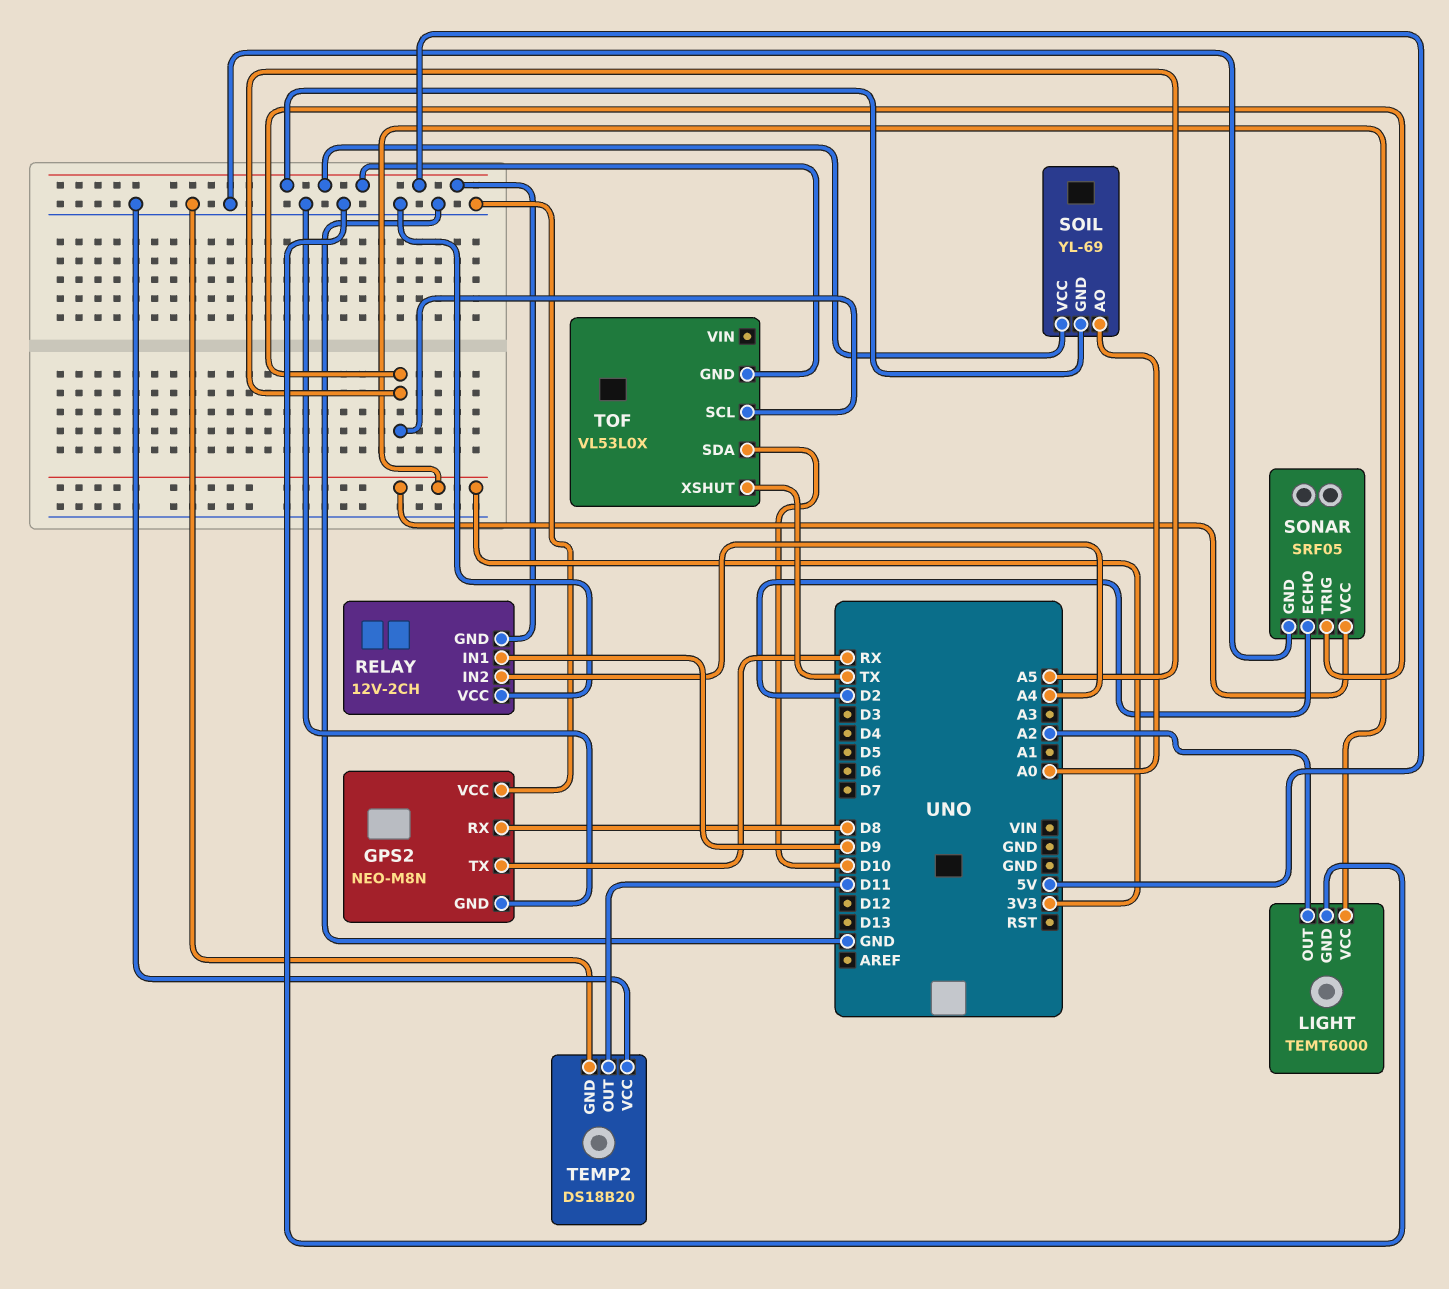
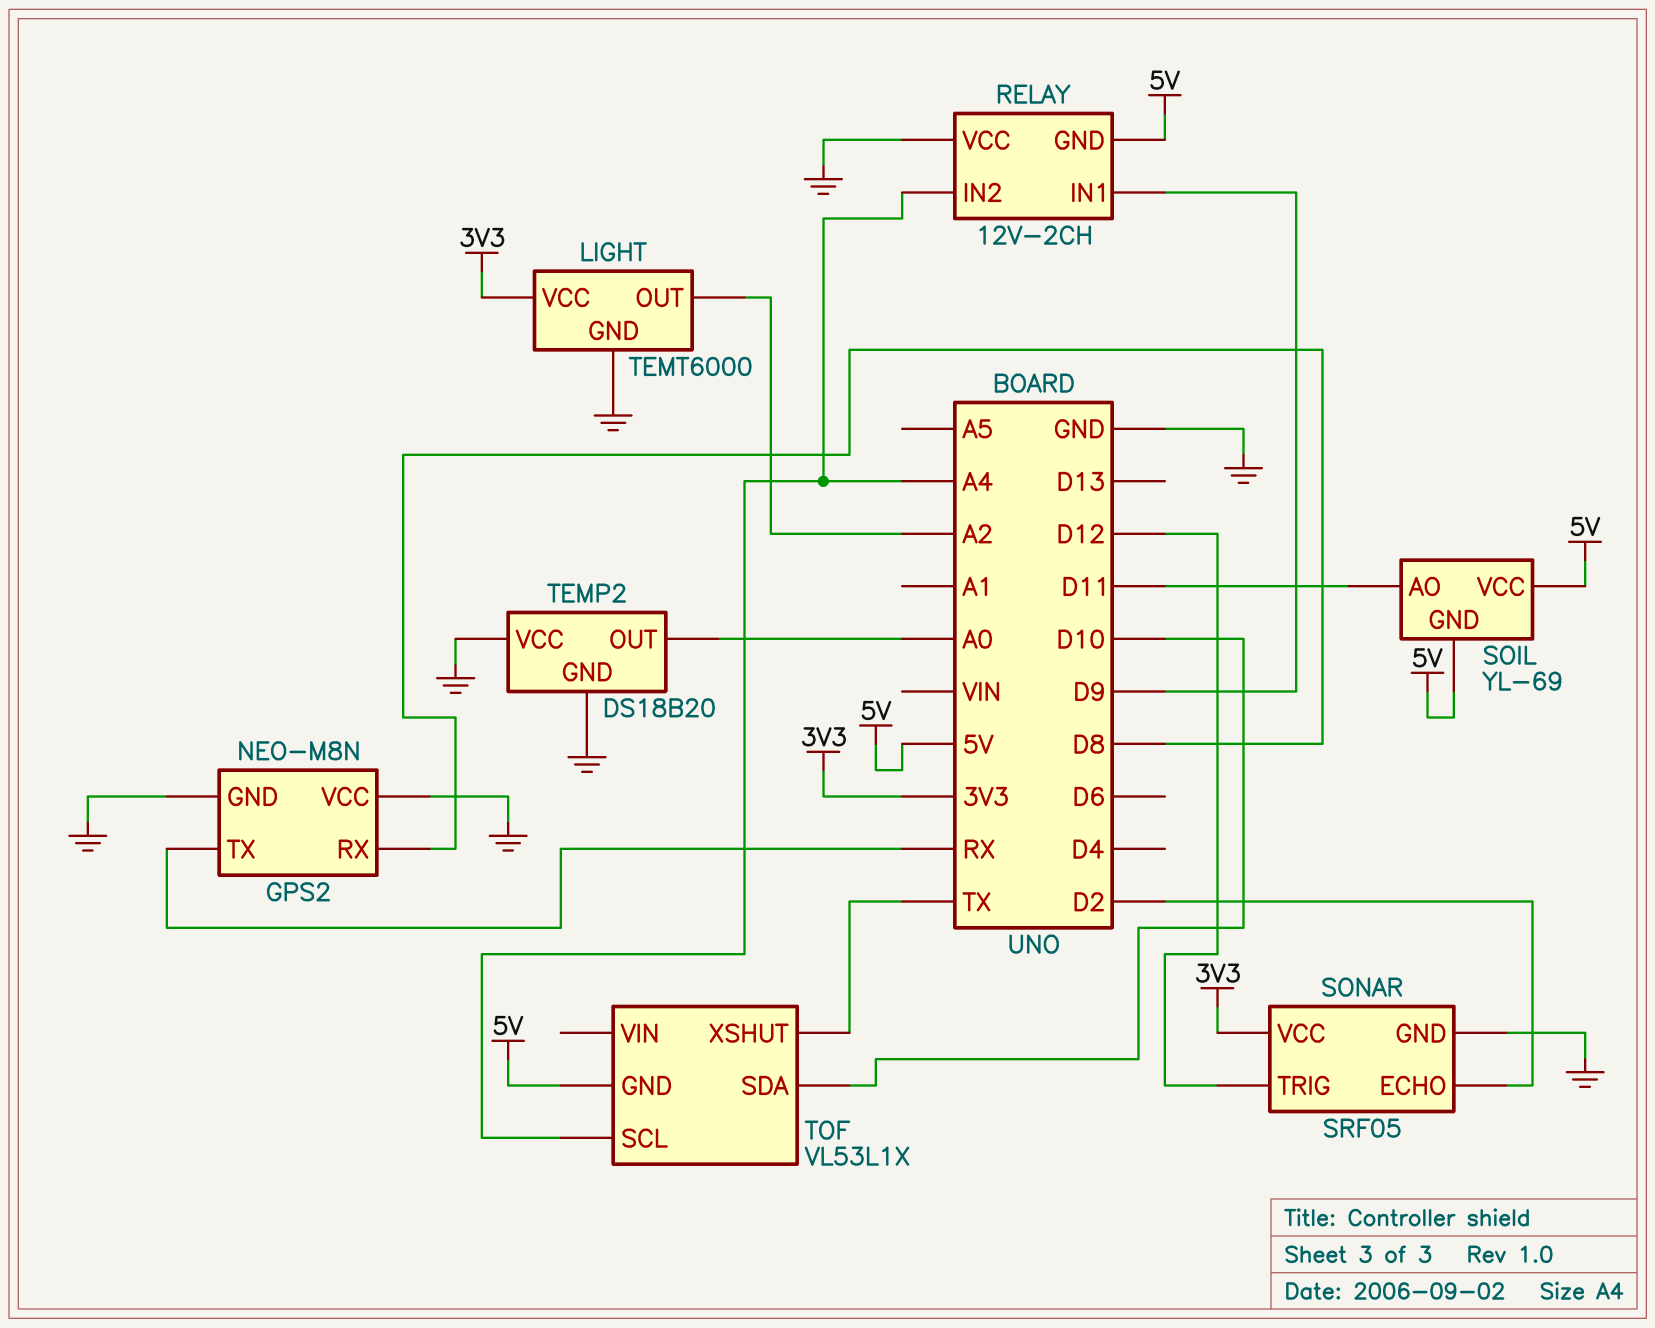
SOIL pin AO: A0 -> D11
SONAR pin TRIG: A5 -> D12
TEMP2 pin OUT: D11 -> A0
TOF: VL53L0X -> VL53L1X
TOF pin SCL: A5 -> A4

